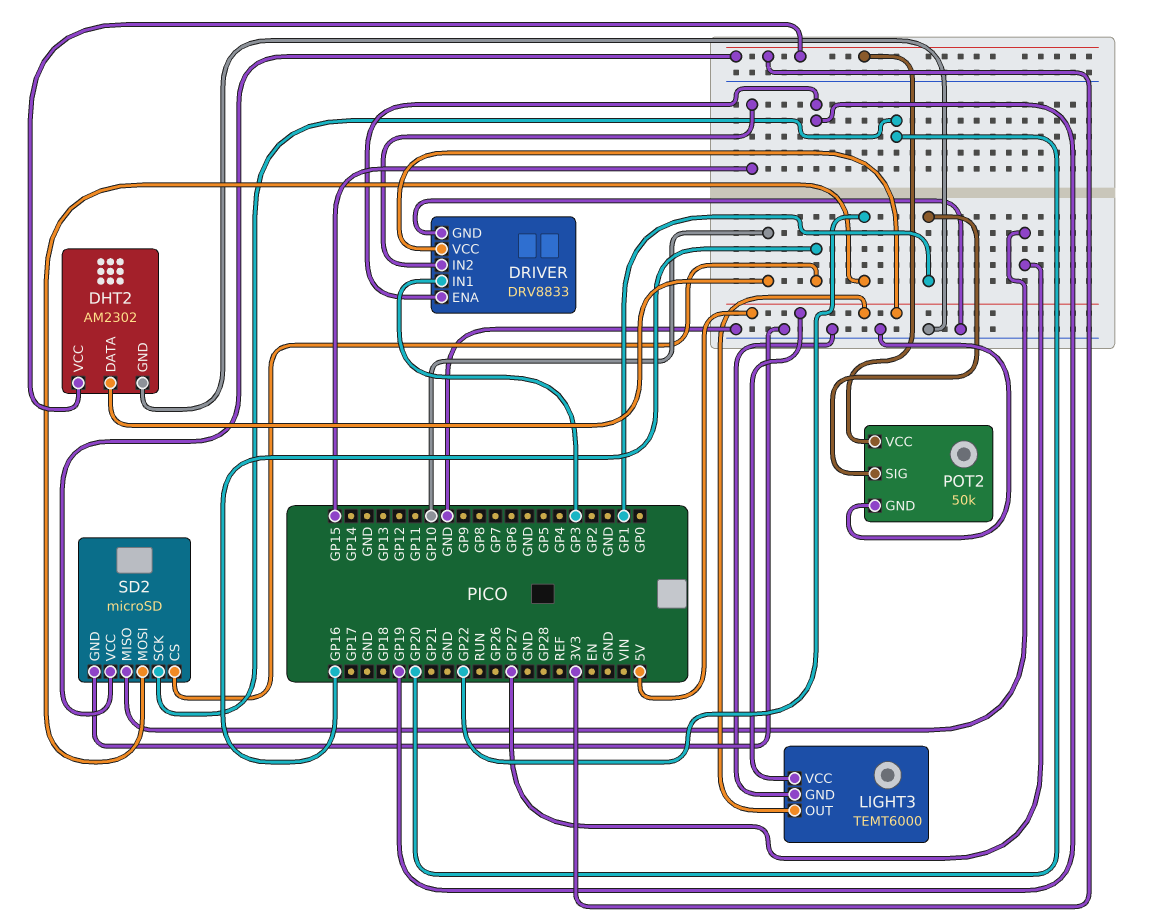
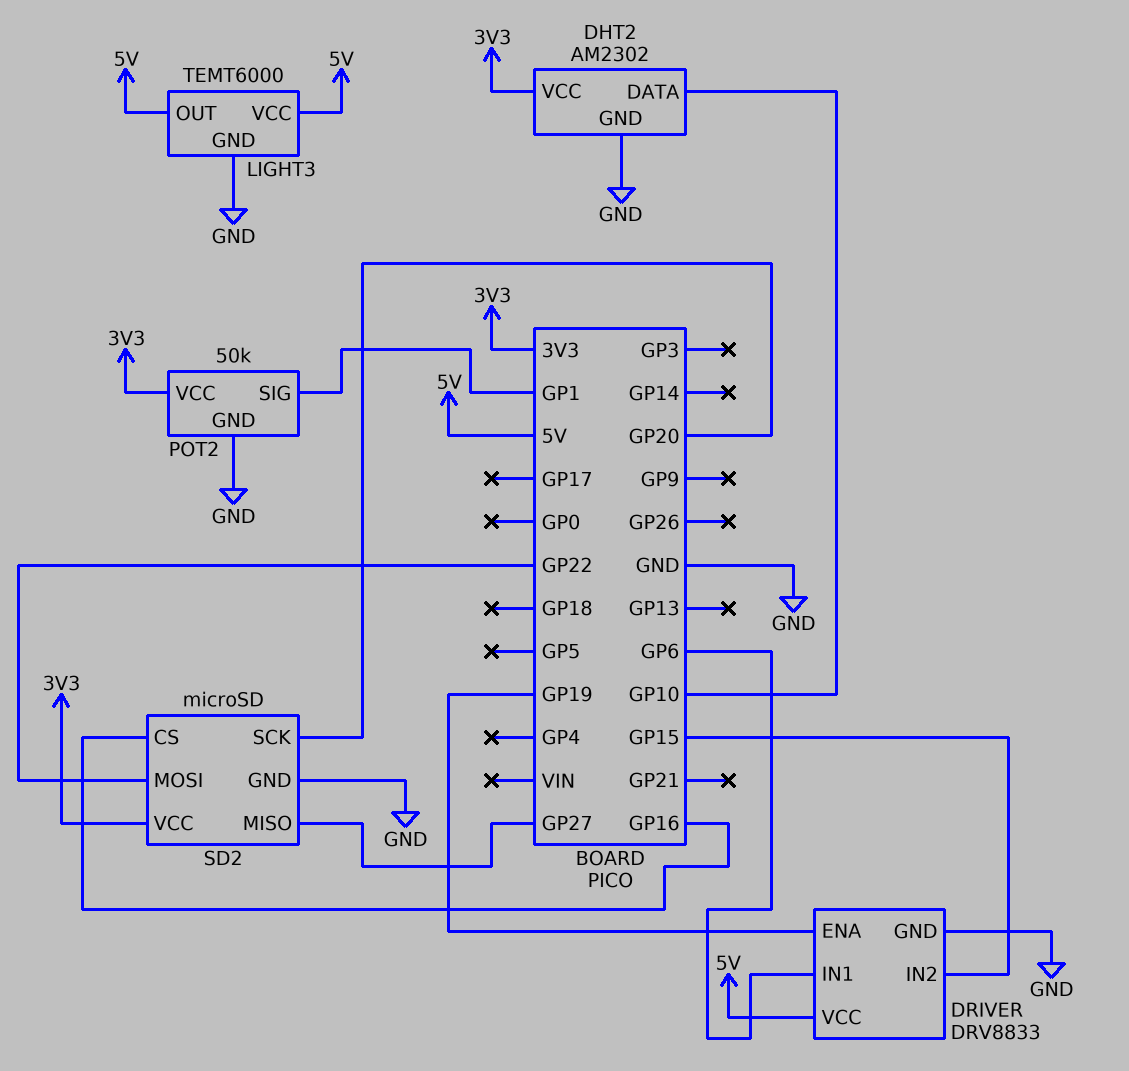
DRIVER pin IN1: GP3 -> GP6

